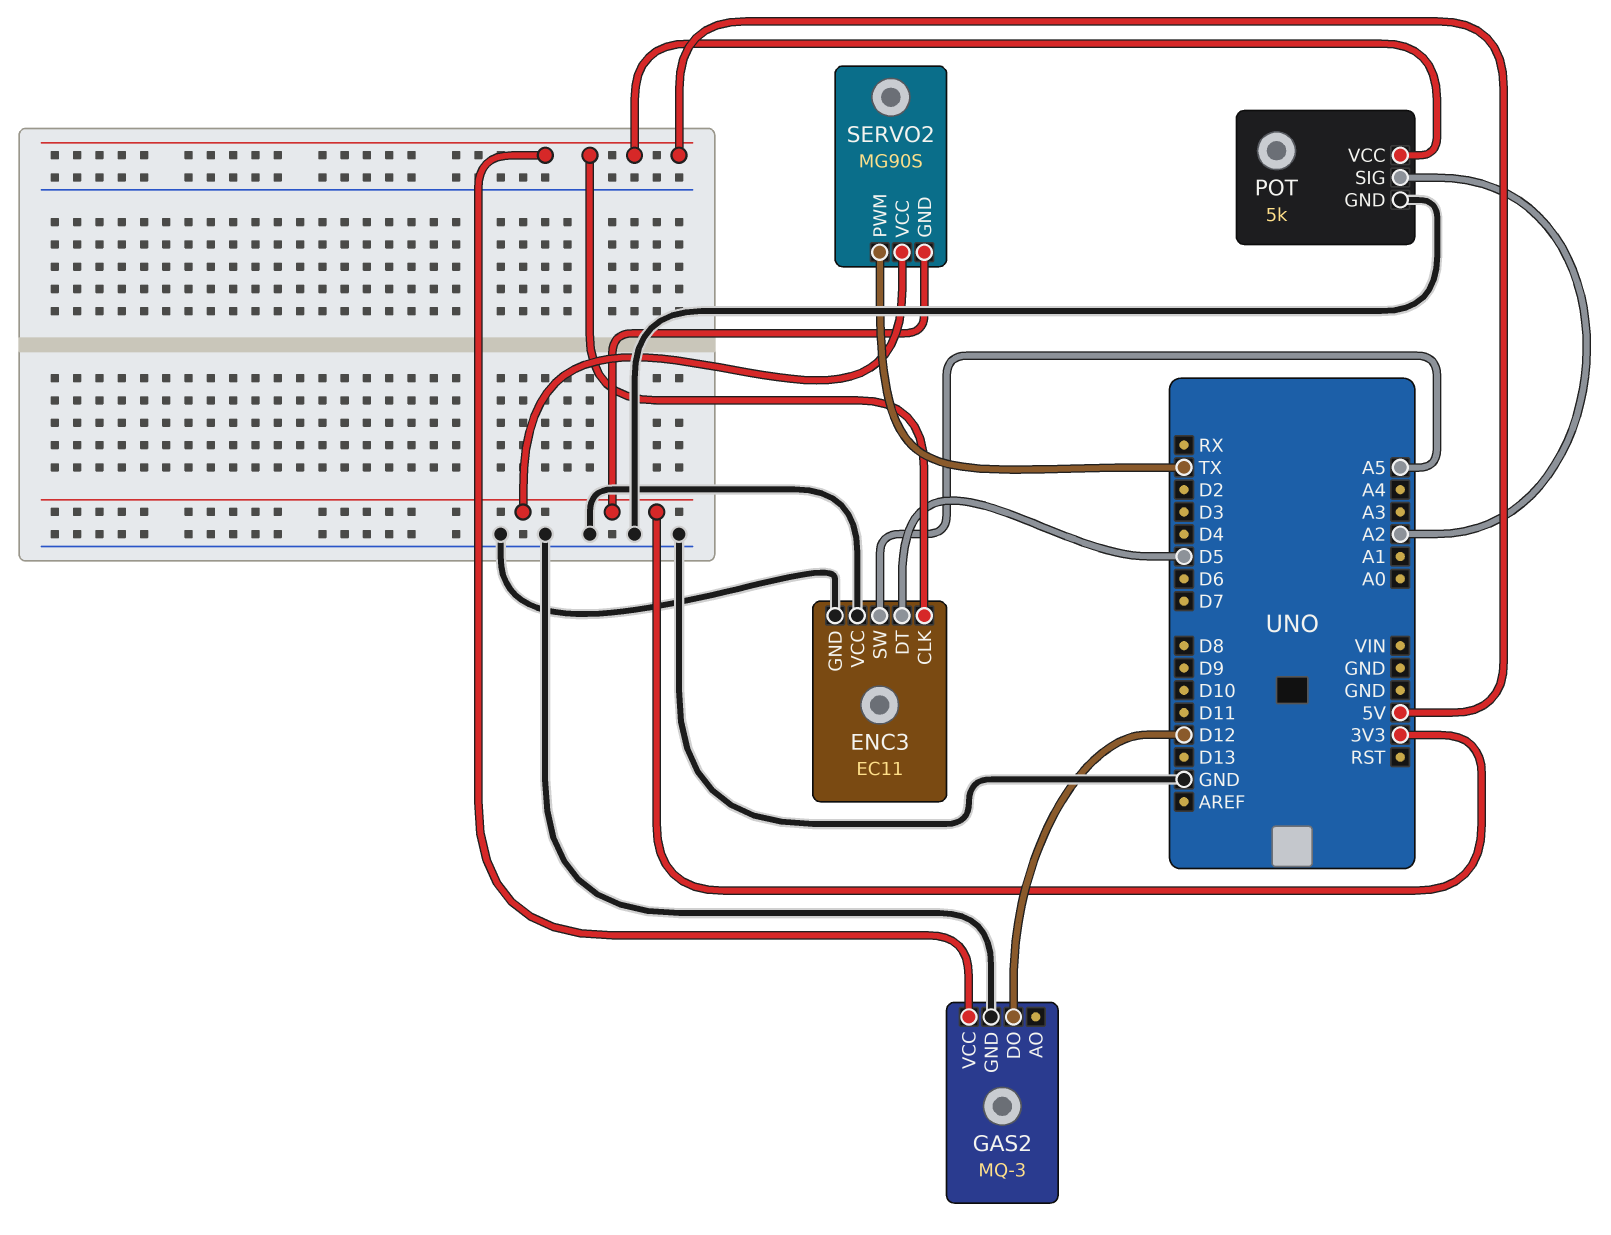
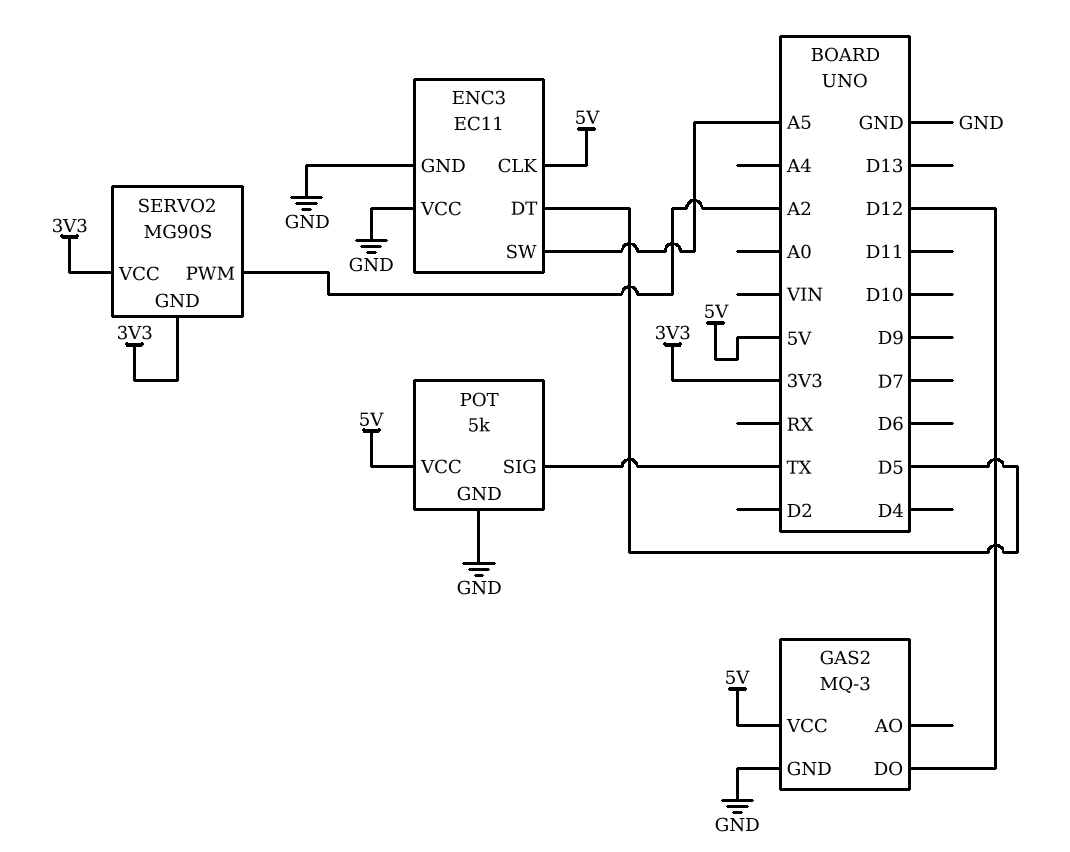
POT pin SIG: A2 -> TX
SERVO2 pin PWM: TX -> A2

